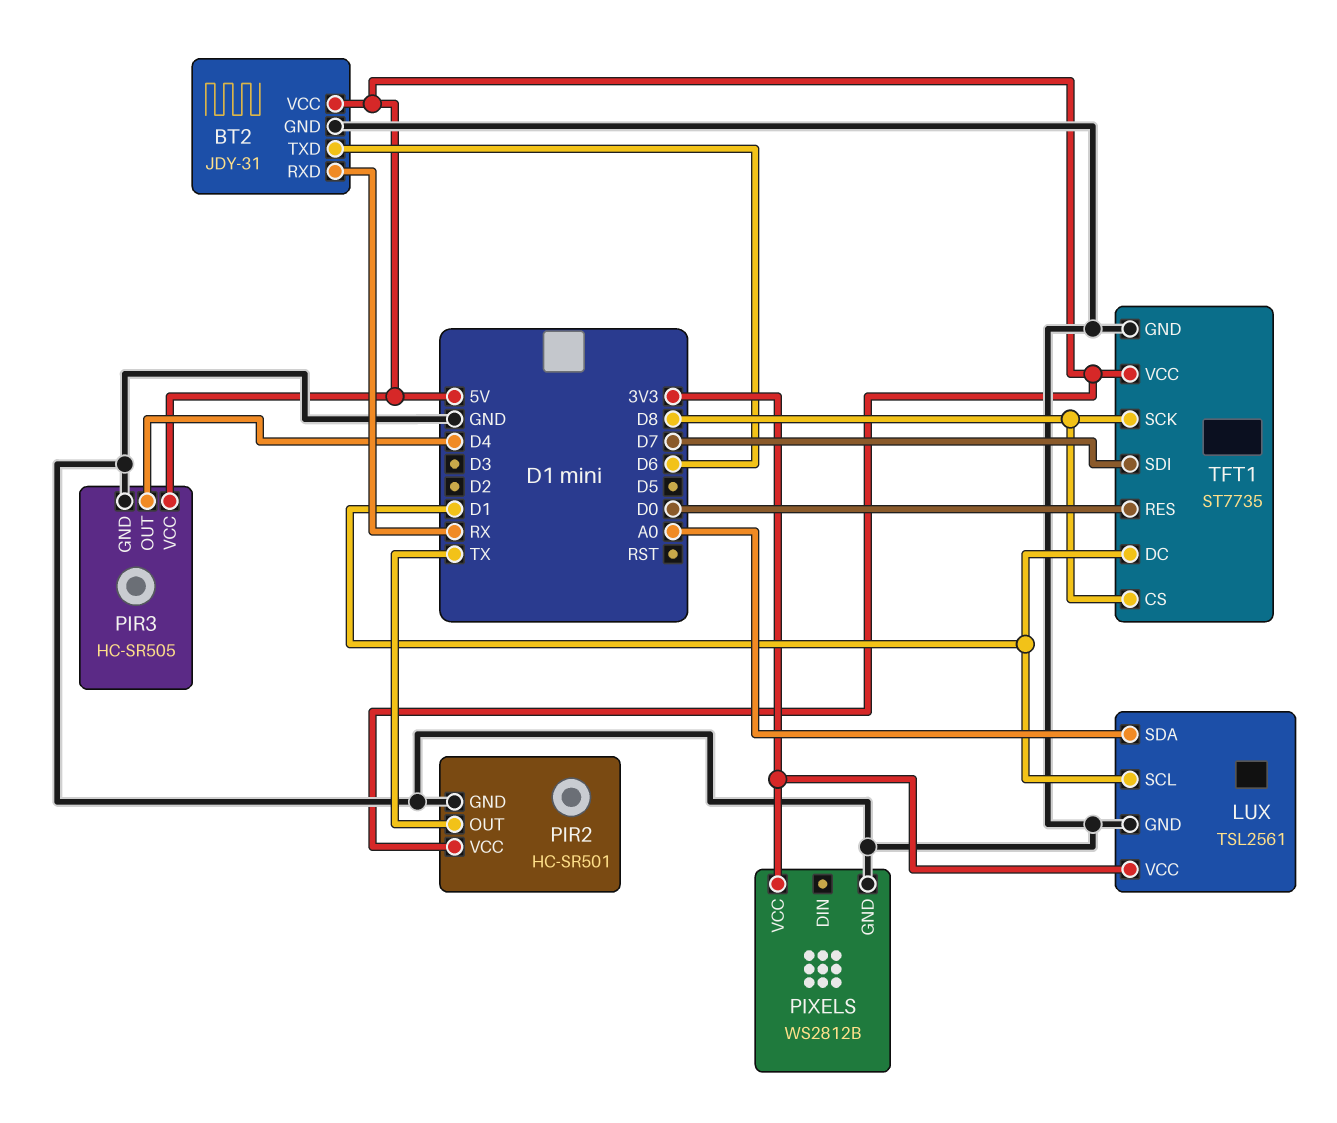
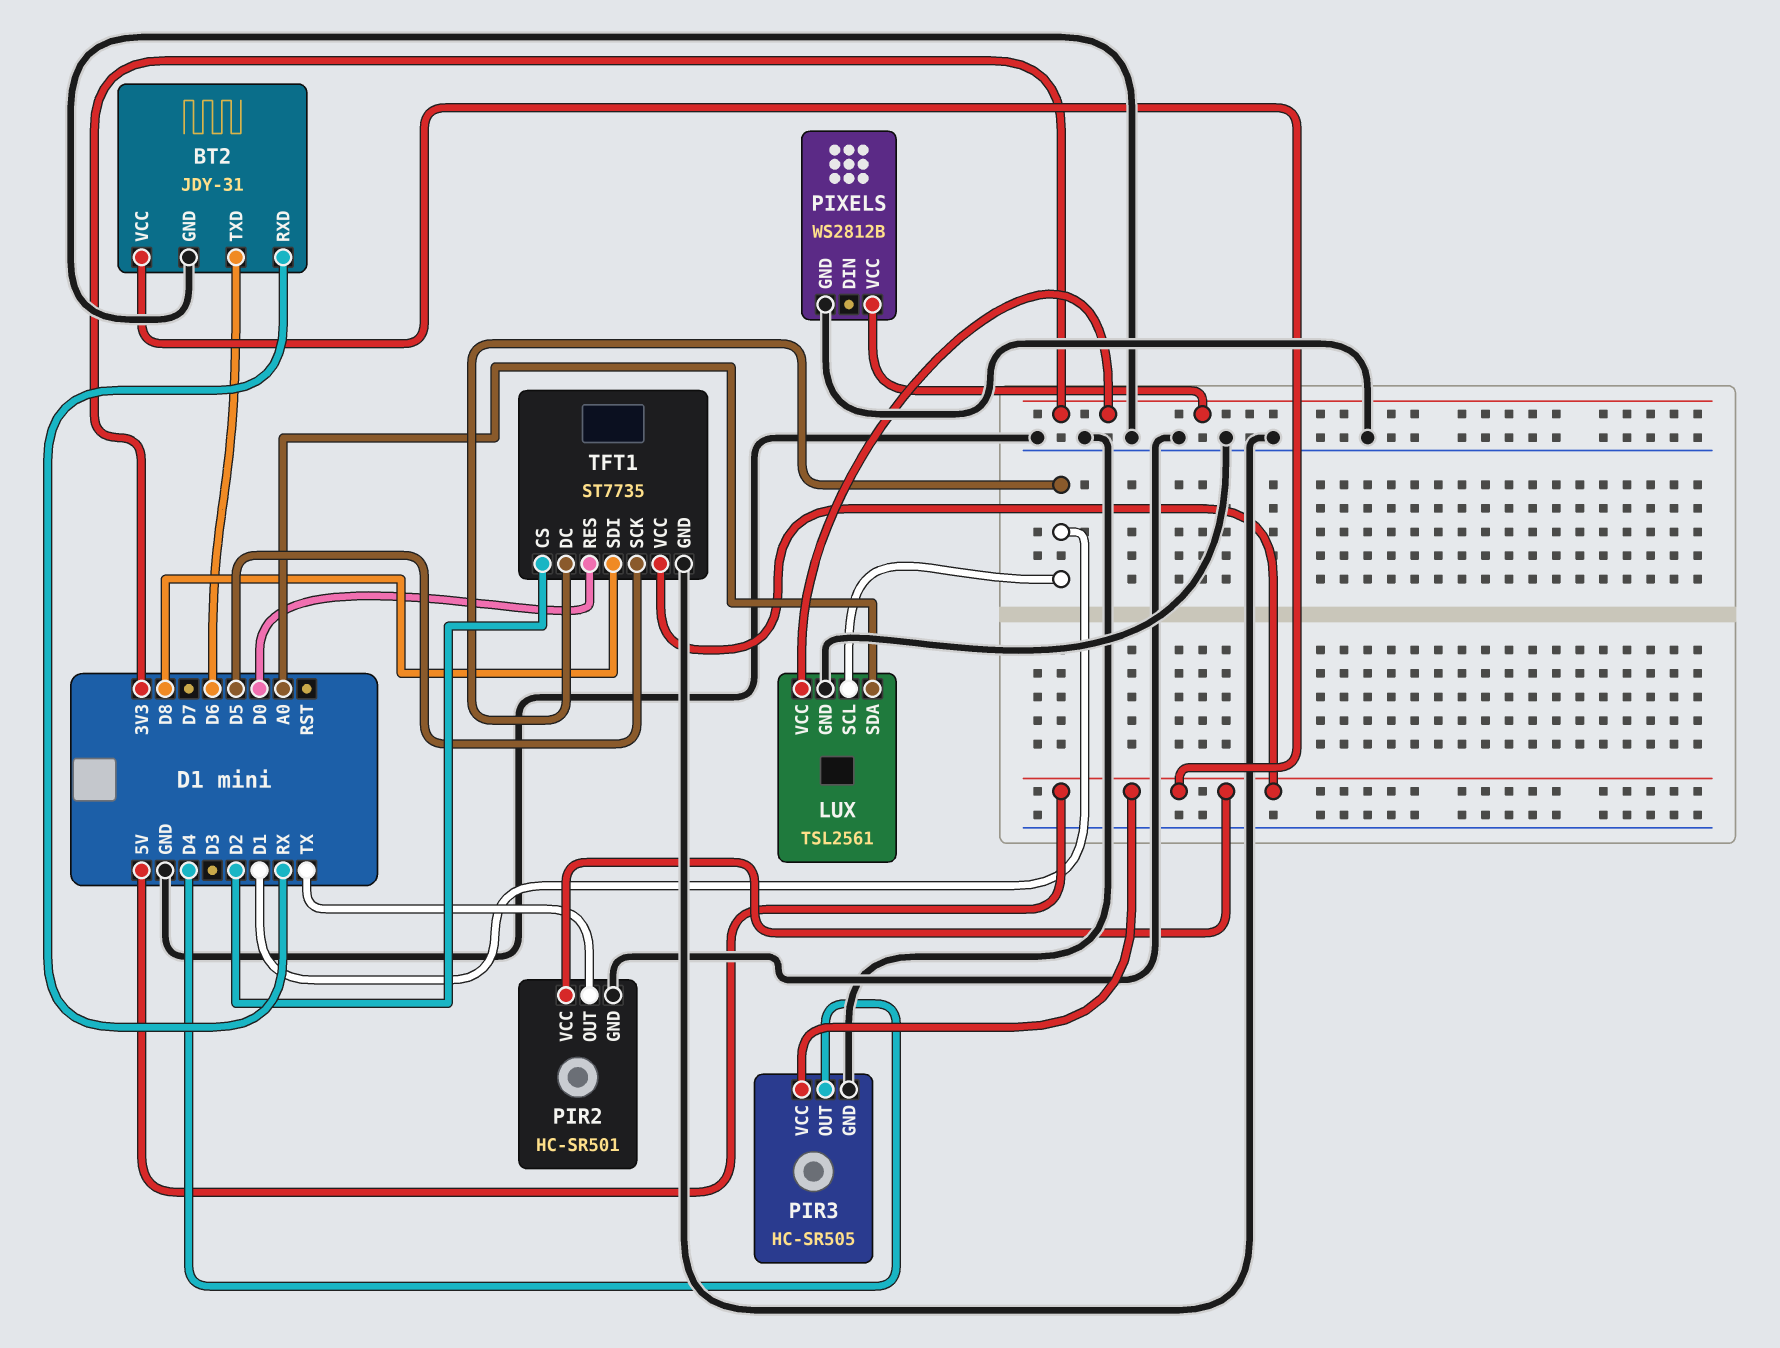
TFT1 pin CS: D8 -> D2
TFT1 pin SCK: D8 -> D5
TFT1 pin SDI: D7 -> D8

